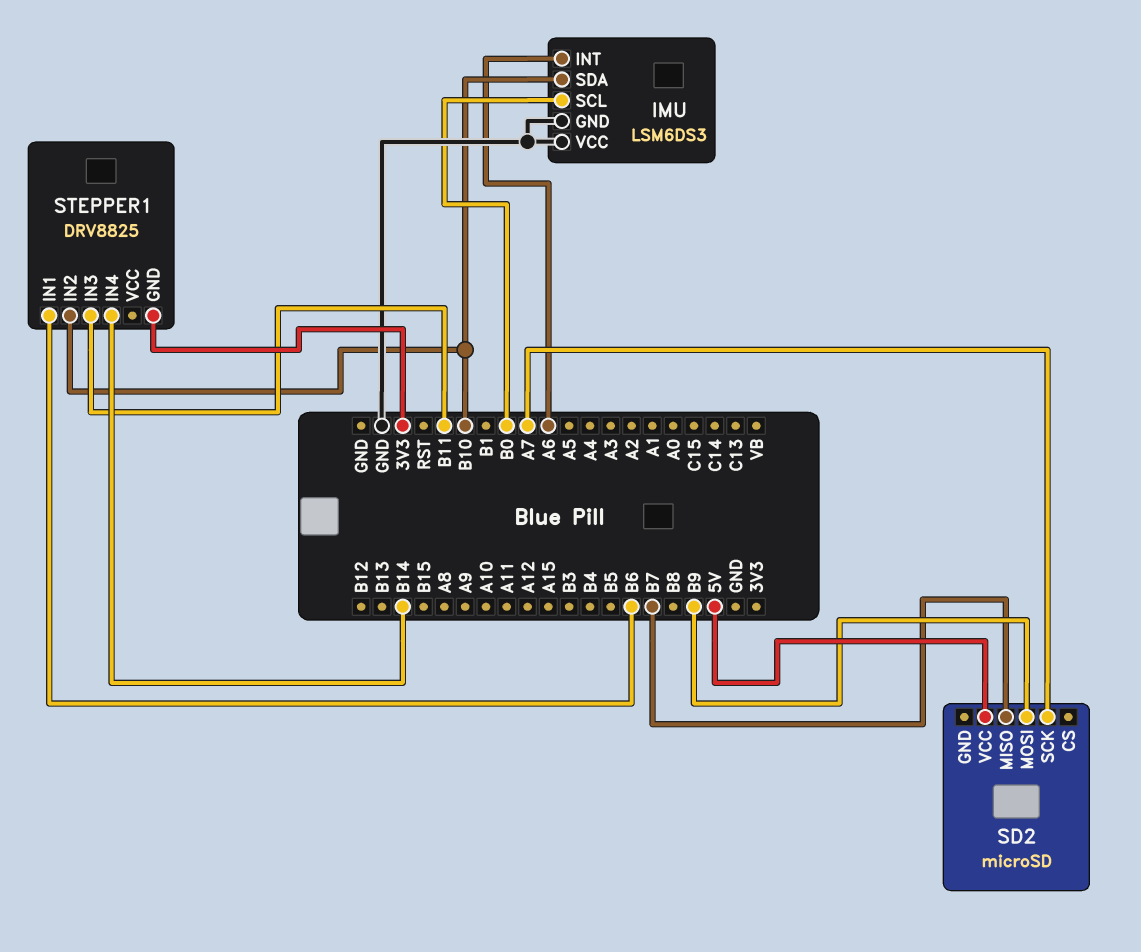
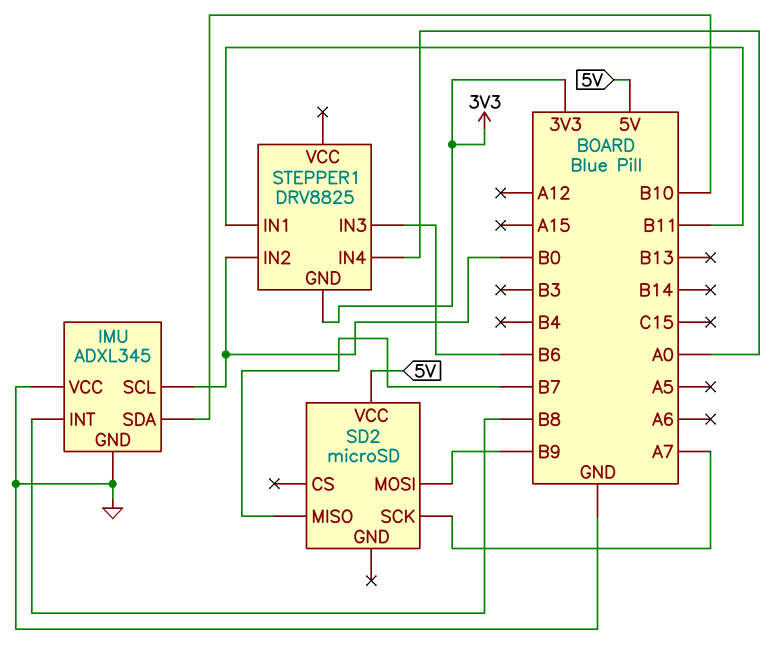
IMU: LSM6DS3 -> ADXL345
IMU pin INT: A6 -> B8
STEPPER1 pin IN1: B6 -> B11
STEPPER1 pin IN2: B10 -> B0
STEPPER1 pin IN3: B11 -> B6
STEPPER1 pin IN4: B14 -> A0

